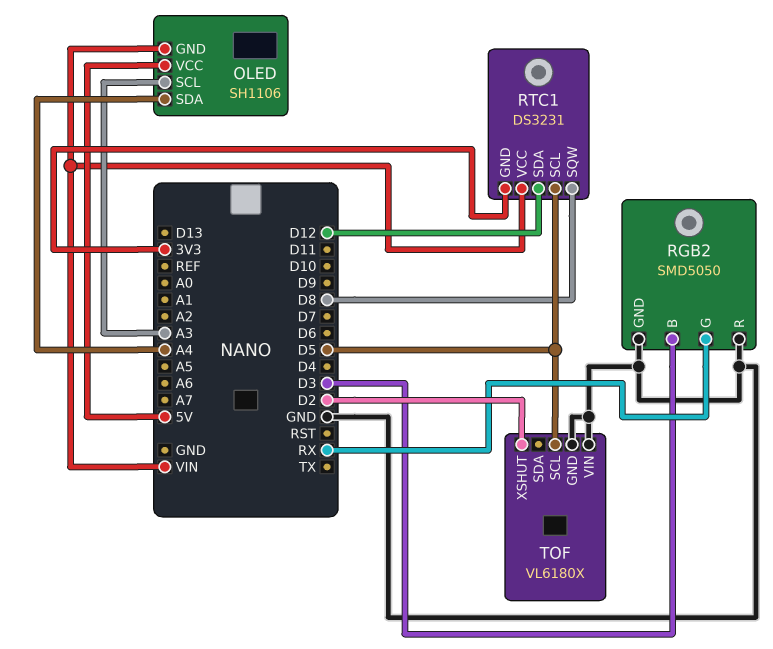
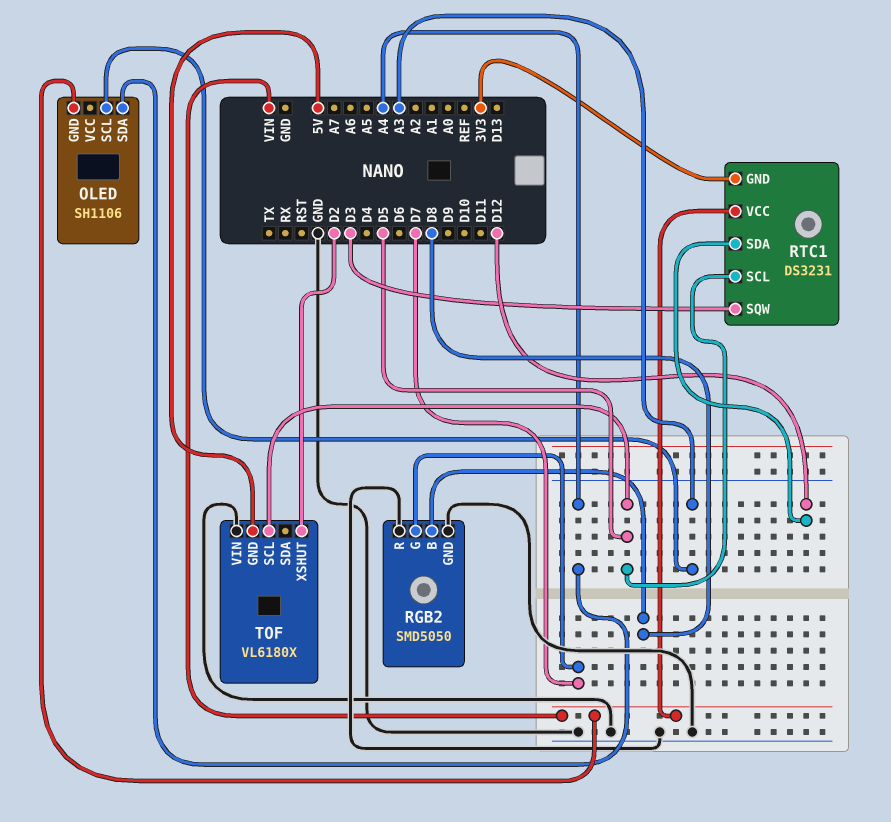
OLED pin VCC: 5V -> none
RGB2 pin B: D3 -> D8
RGB2 pin G: RX -> D7
RTC1 pin SQW: D8 -> D3
TOF pin GND: GND -> 5V

